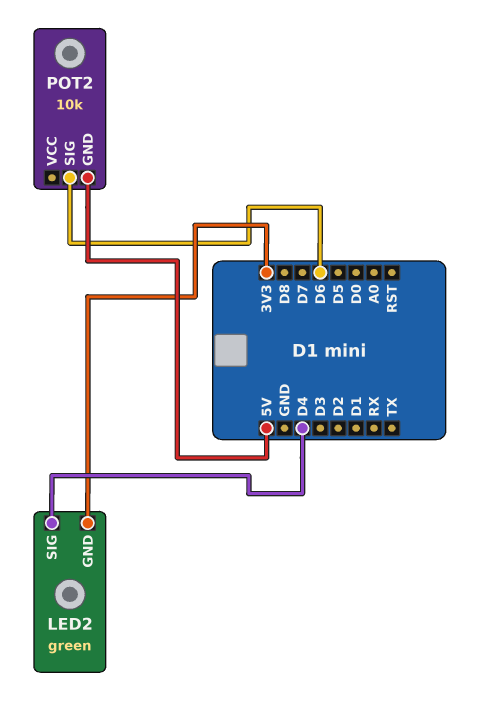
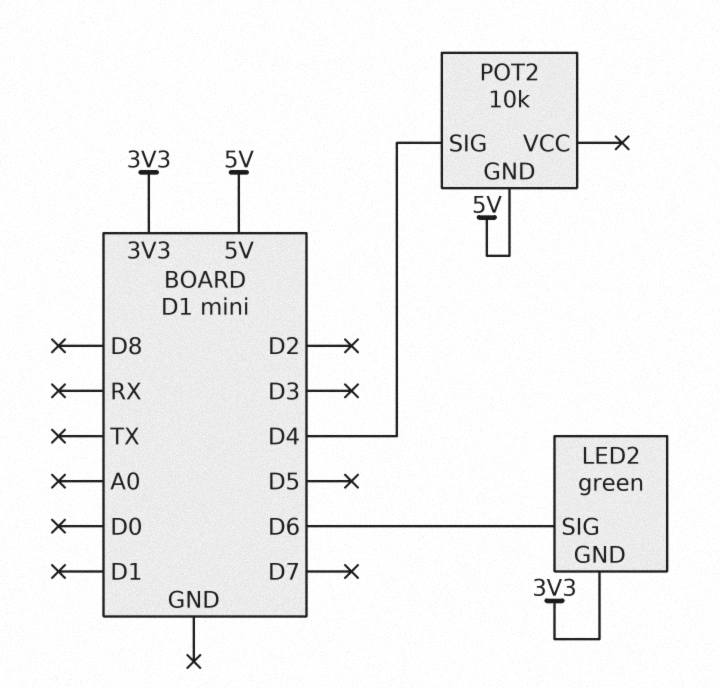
LED2 pin SIG: D4 -> D6
POT2 pin SIG: D6 -> D4

